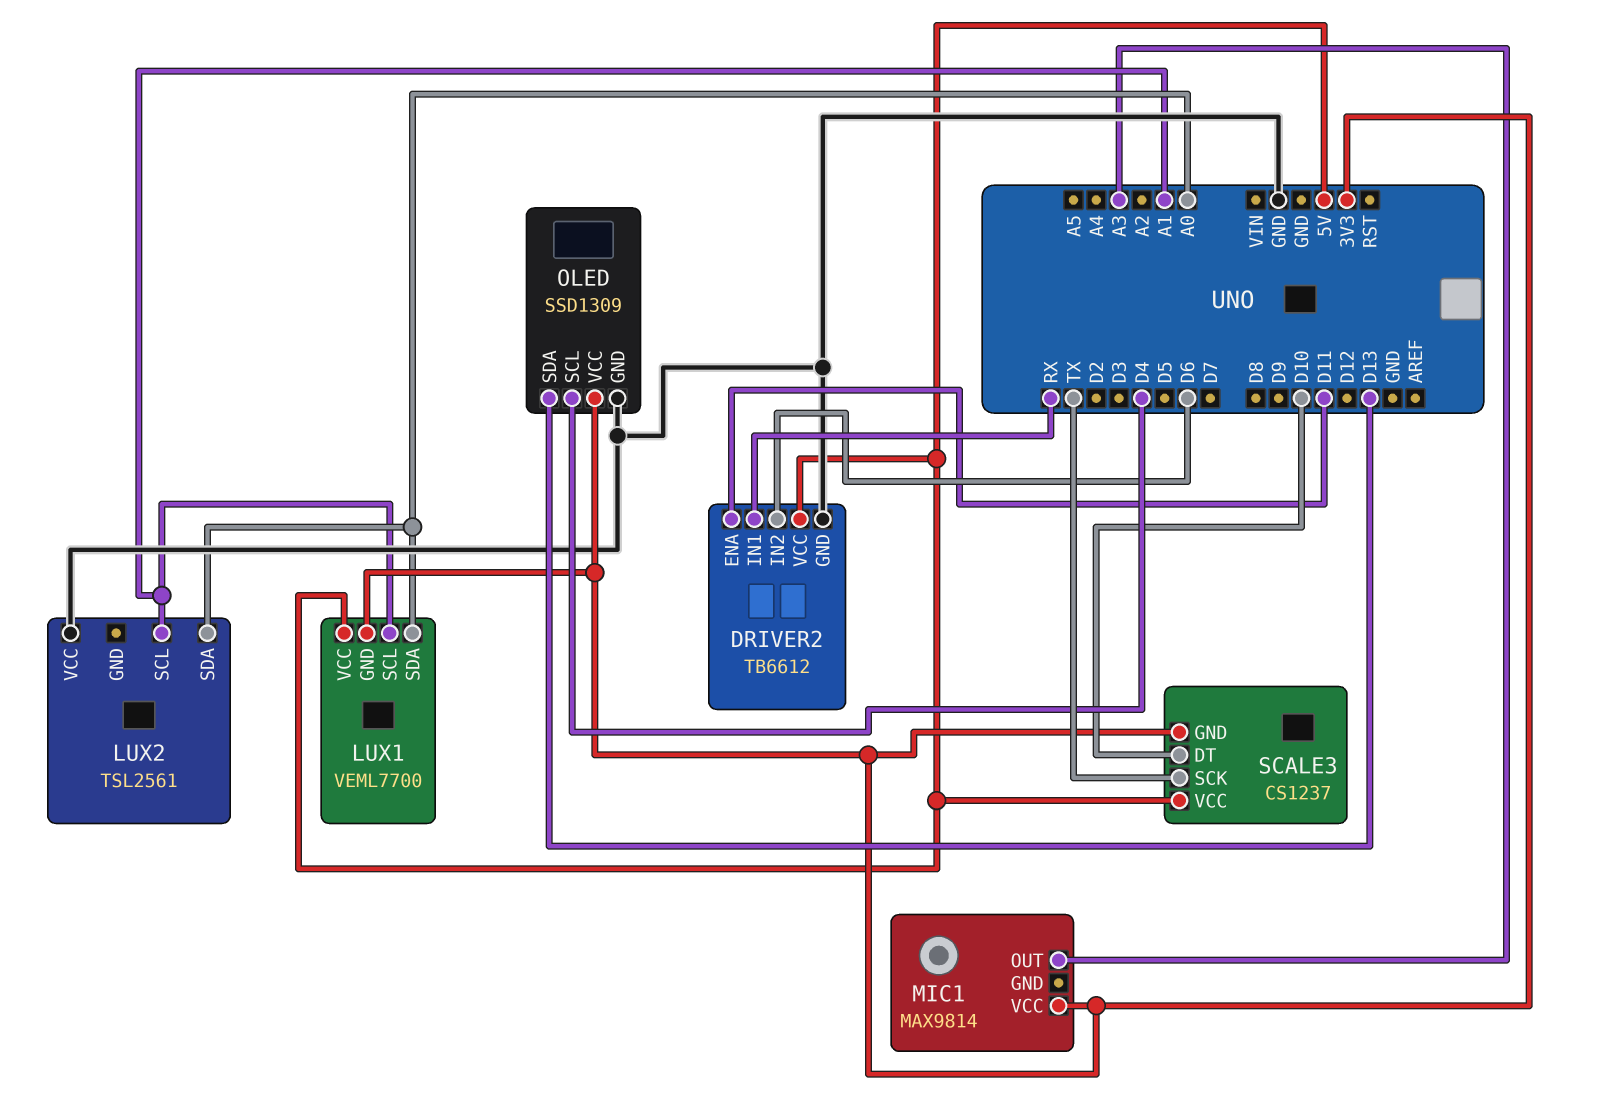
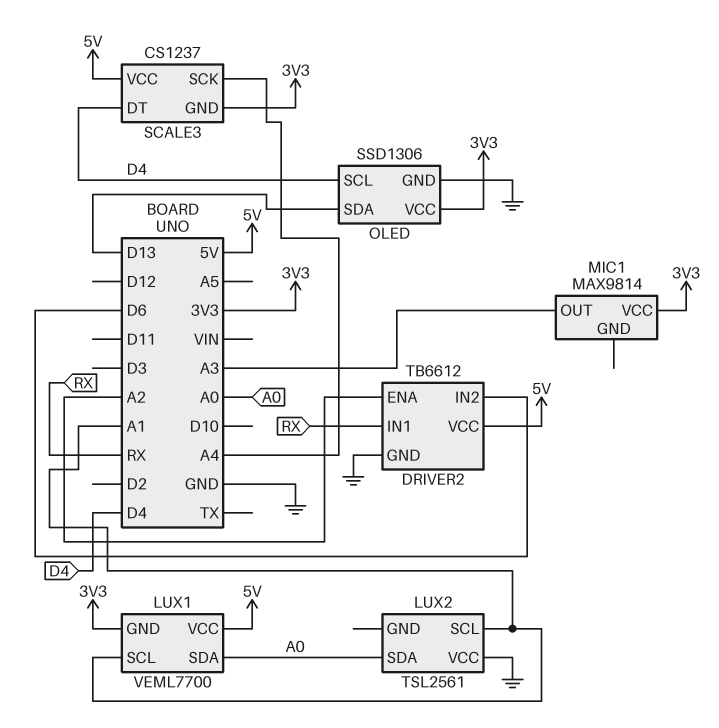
DRIVER2 pin ENA: D11 -> A2
OLED: SSD1309 -> SSD1306
SCALE3 pin DT: D10 -> D4
SCALE3 pin SCK: TX -> A4

